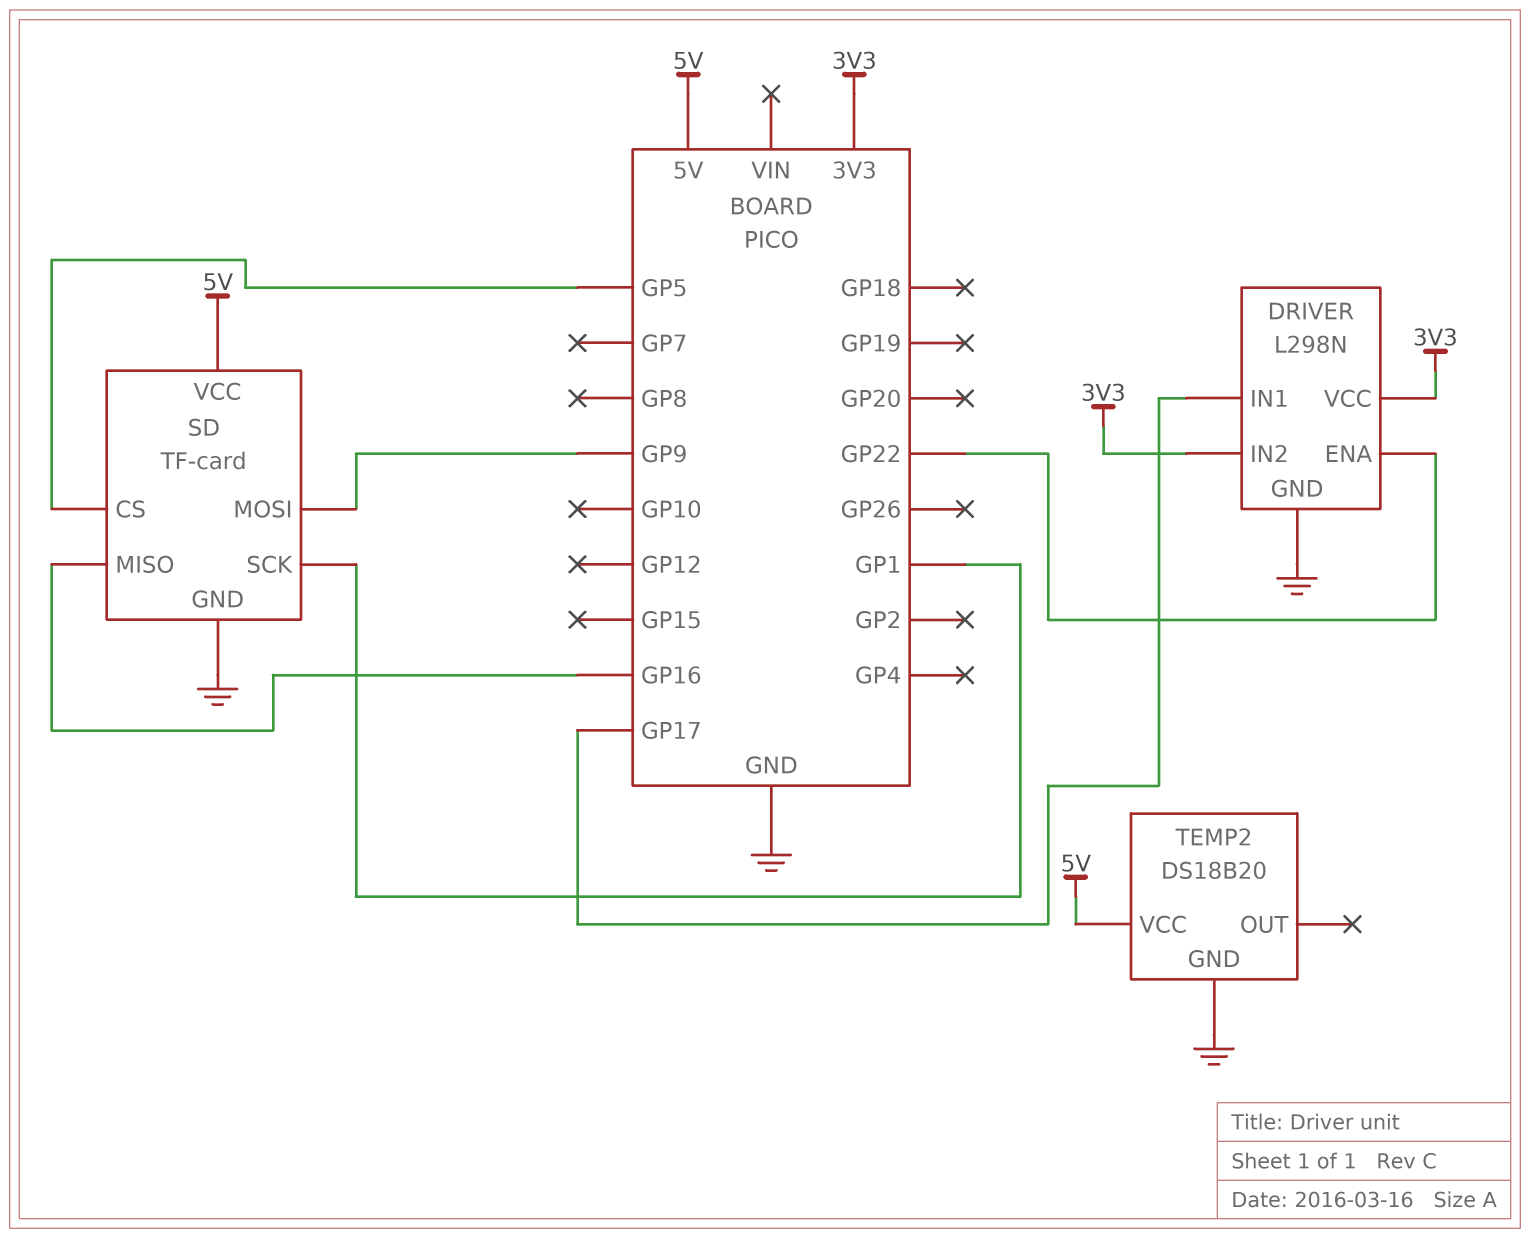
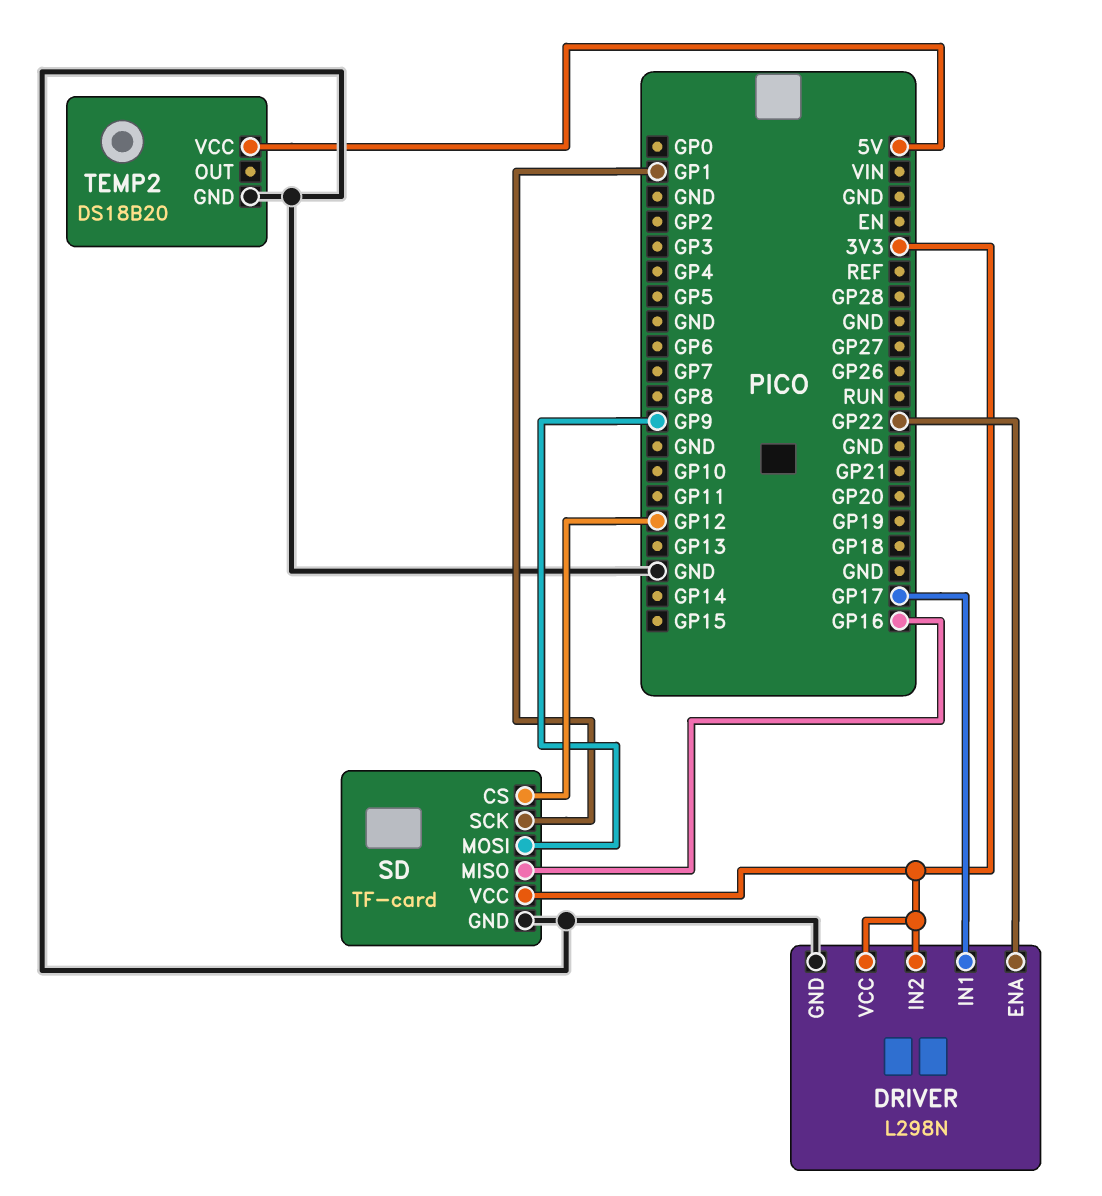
SD pin CS: GP5 -> GP12
SD pin VCC: 5V -> 3V3

